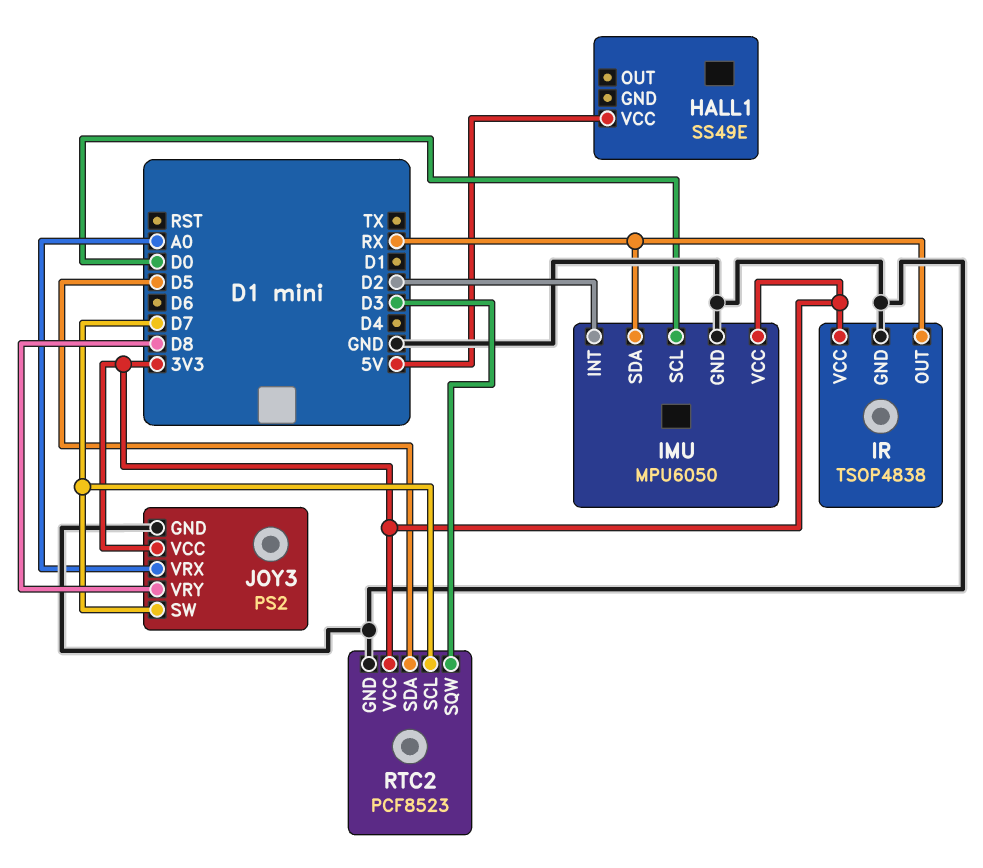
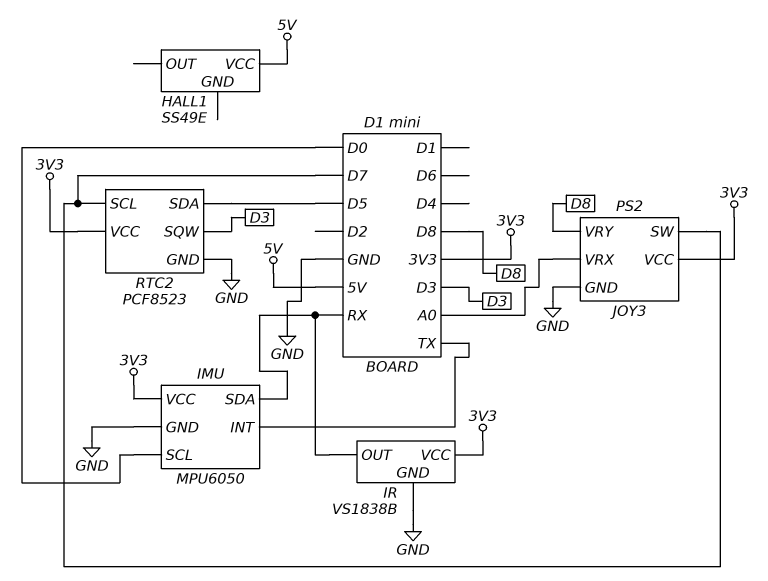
IMU pin INT: D2 -> TX
IR: TSOP4838 -> VS1838B

